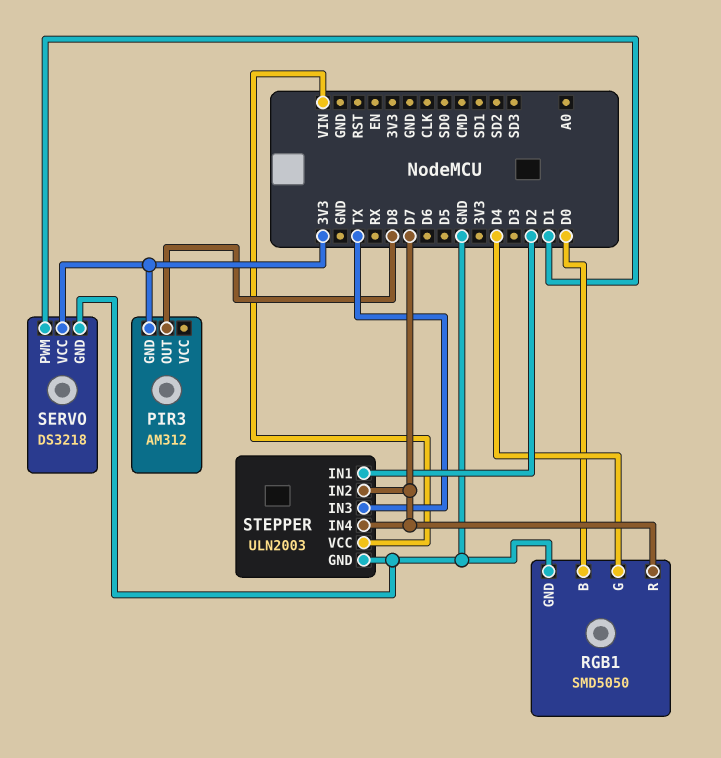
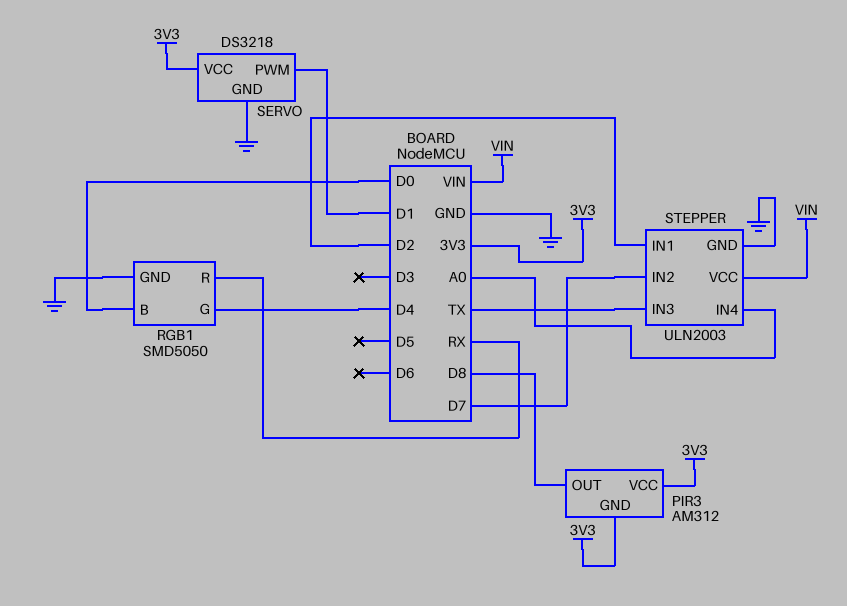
PIR3 pin VCC: none -> 3V3
RGB1 pin R: D7 -> RX
STEPPER pin IN4: D7 -> A0

